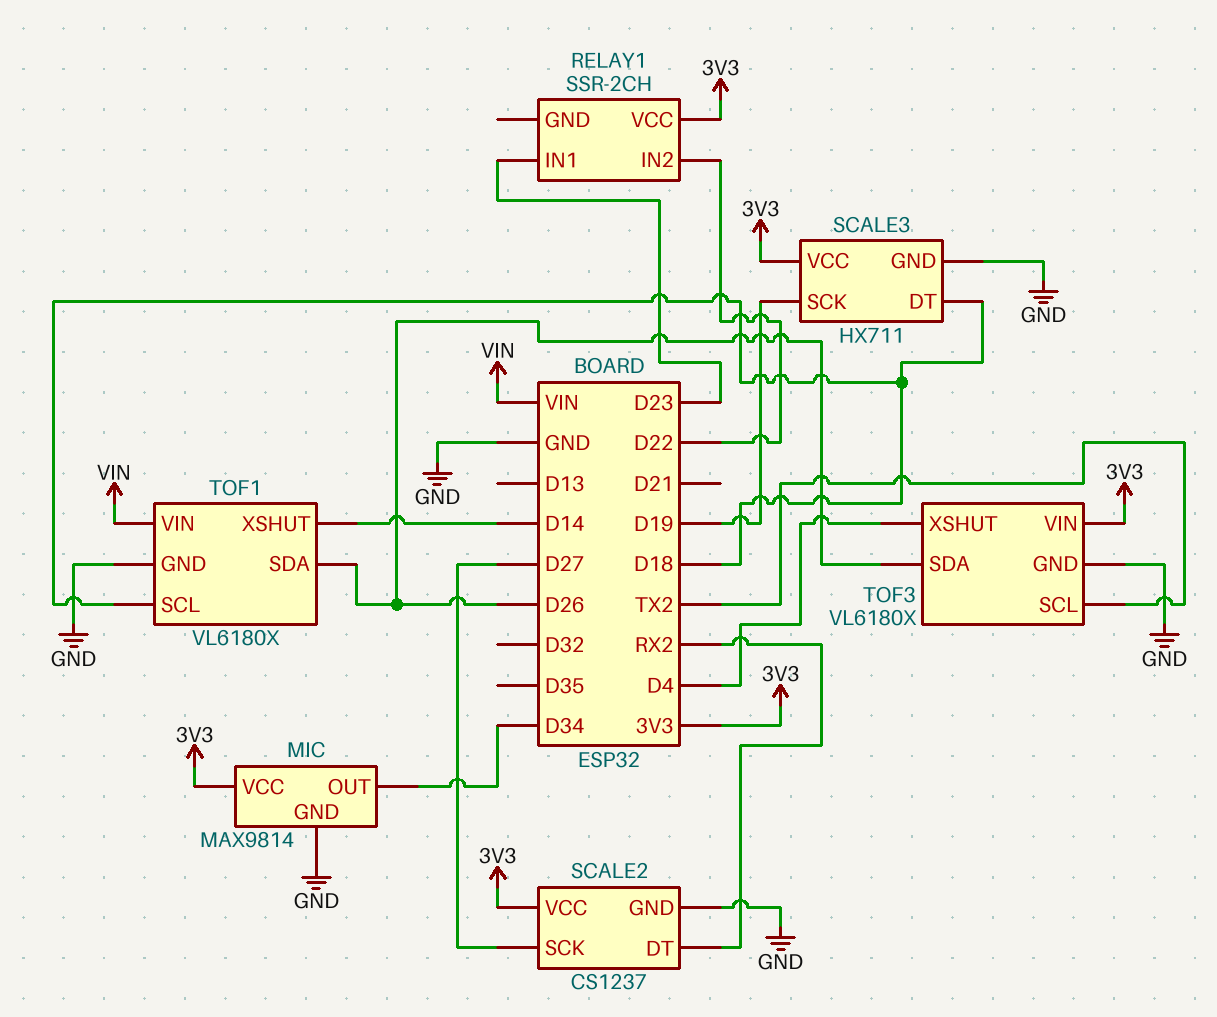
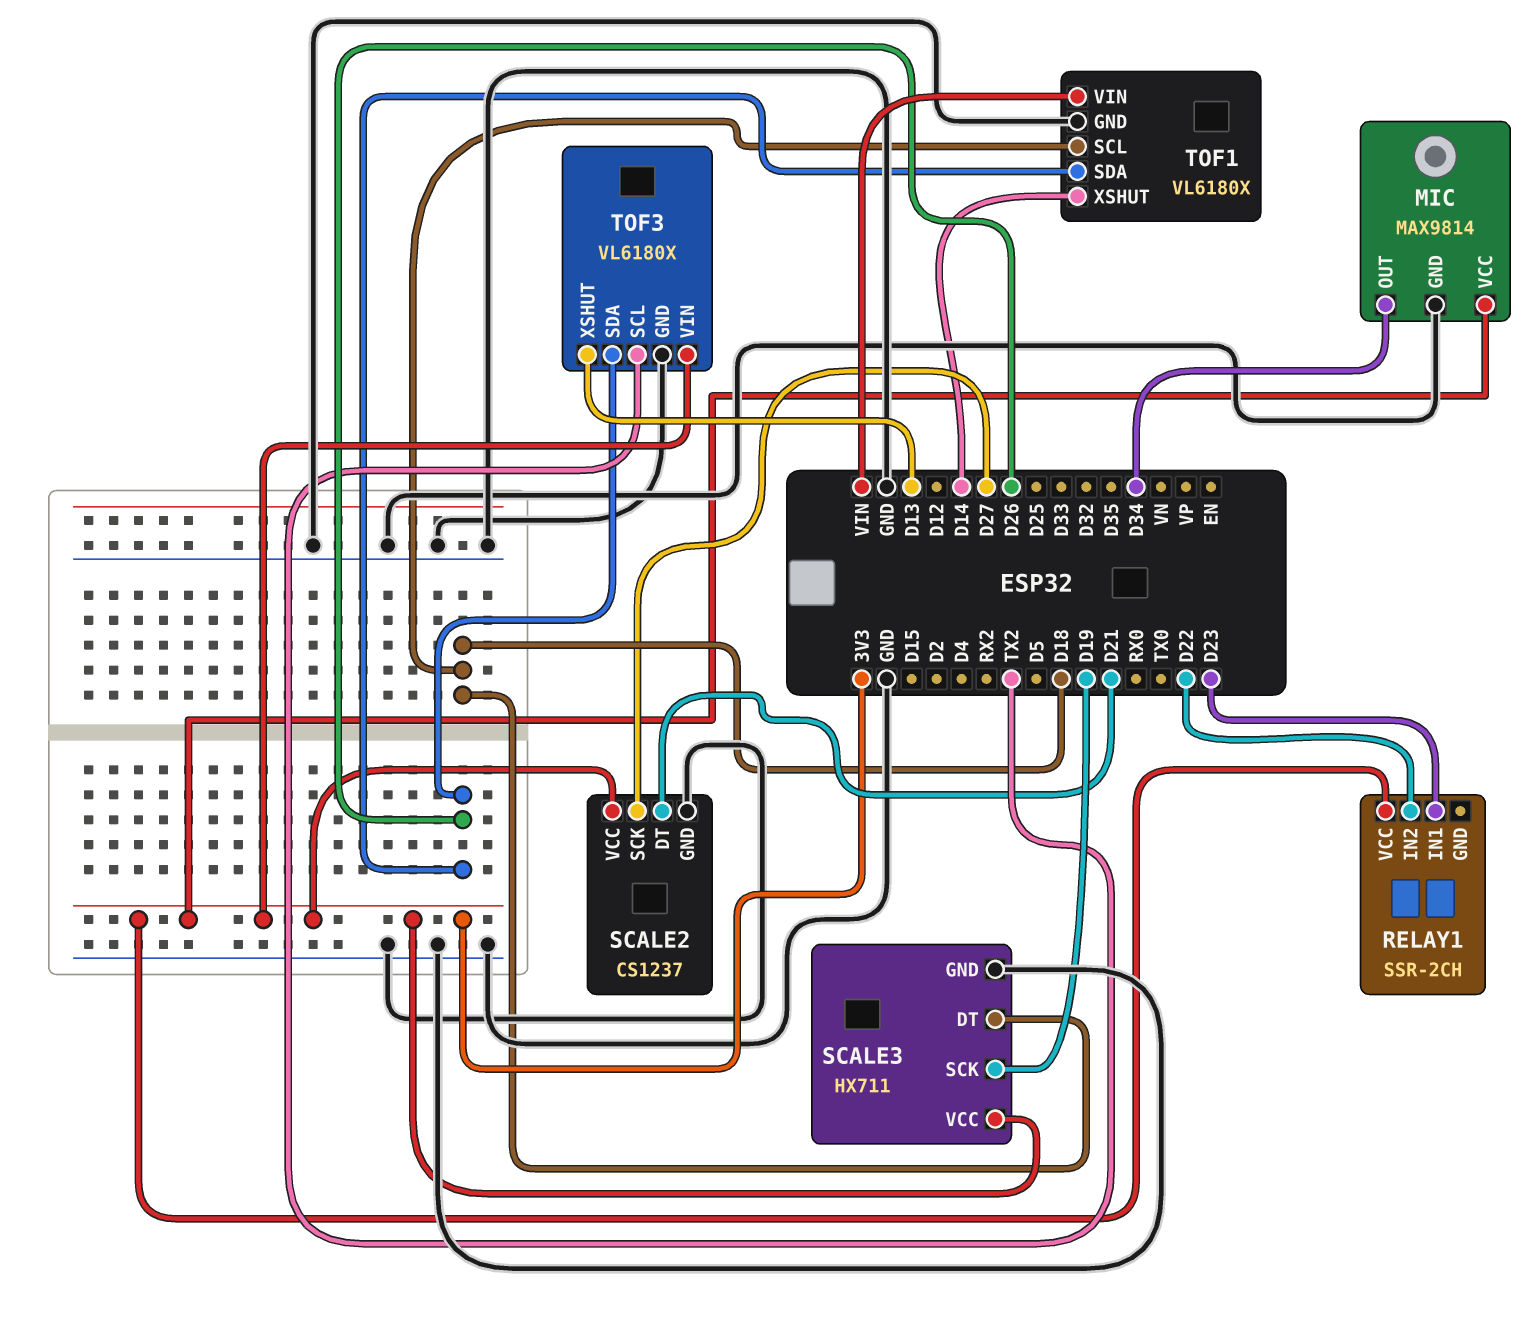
SCALE2 pin DT: RX2 -> D21
TOF3 pin XSHUT: D4 -> D13

